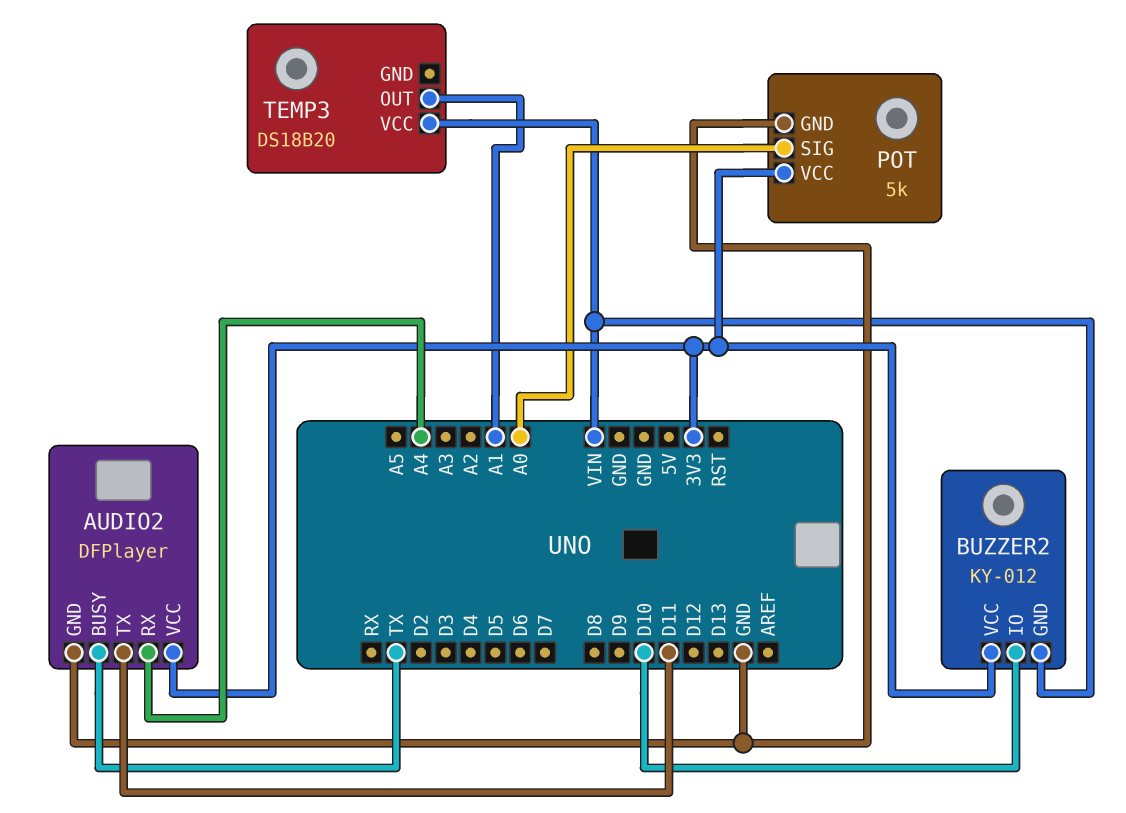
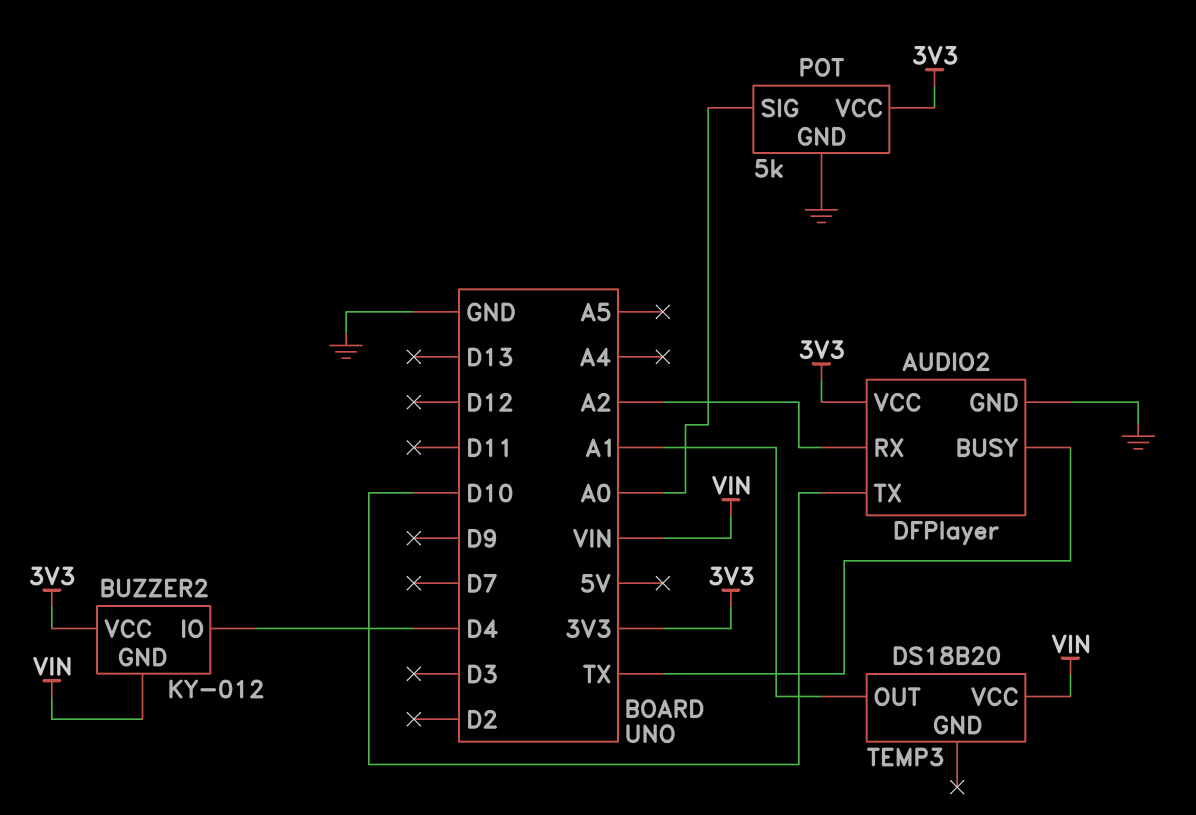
AUDIO2 pin RX: A4 -> A2
AUDIO2 pin TX: D11 -> D10
BUZZER2 pin IO: D10 -> D4

